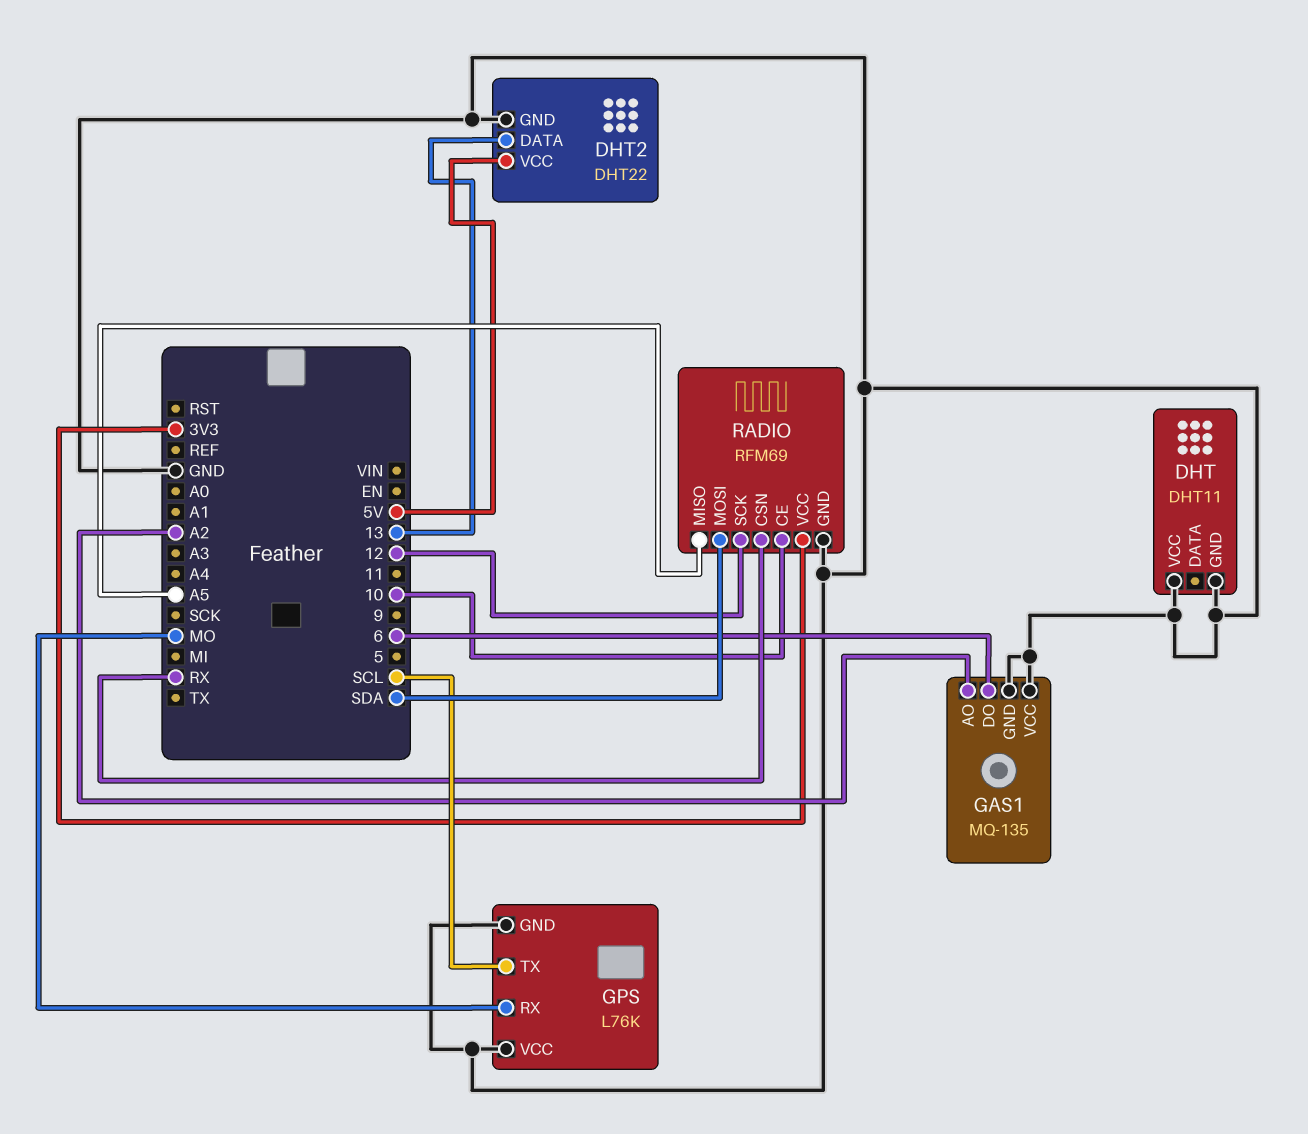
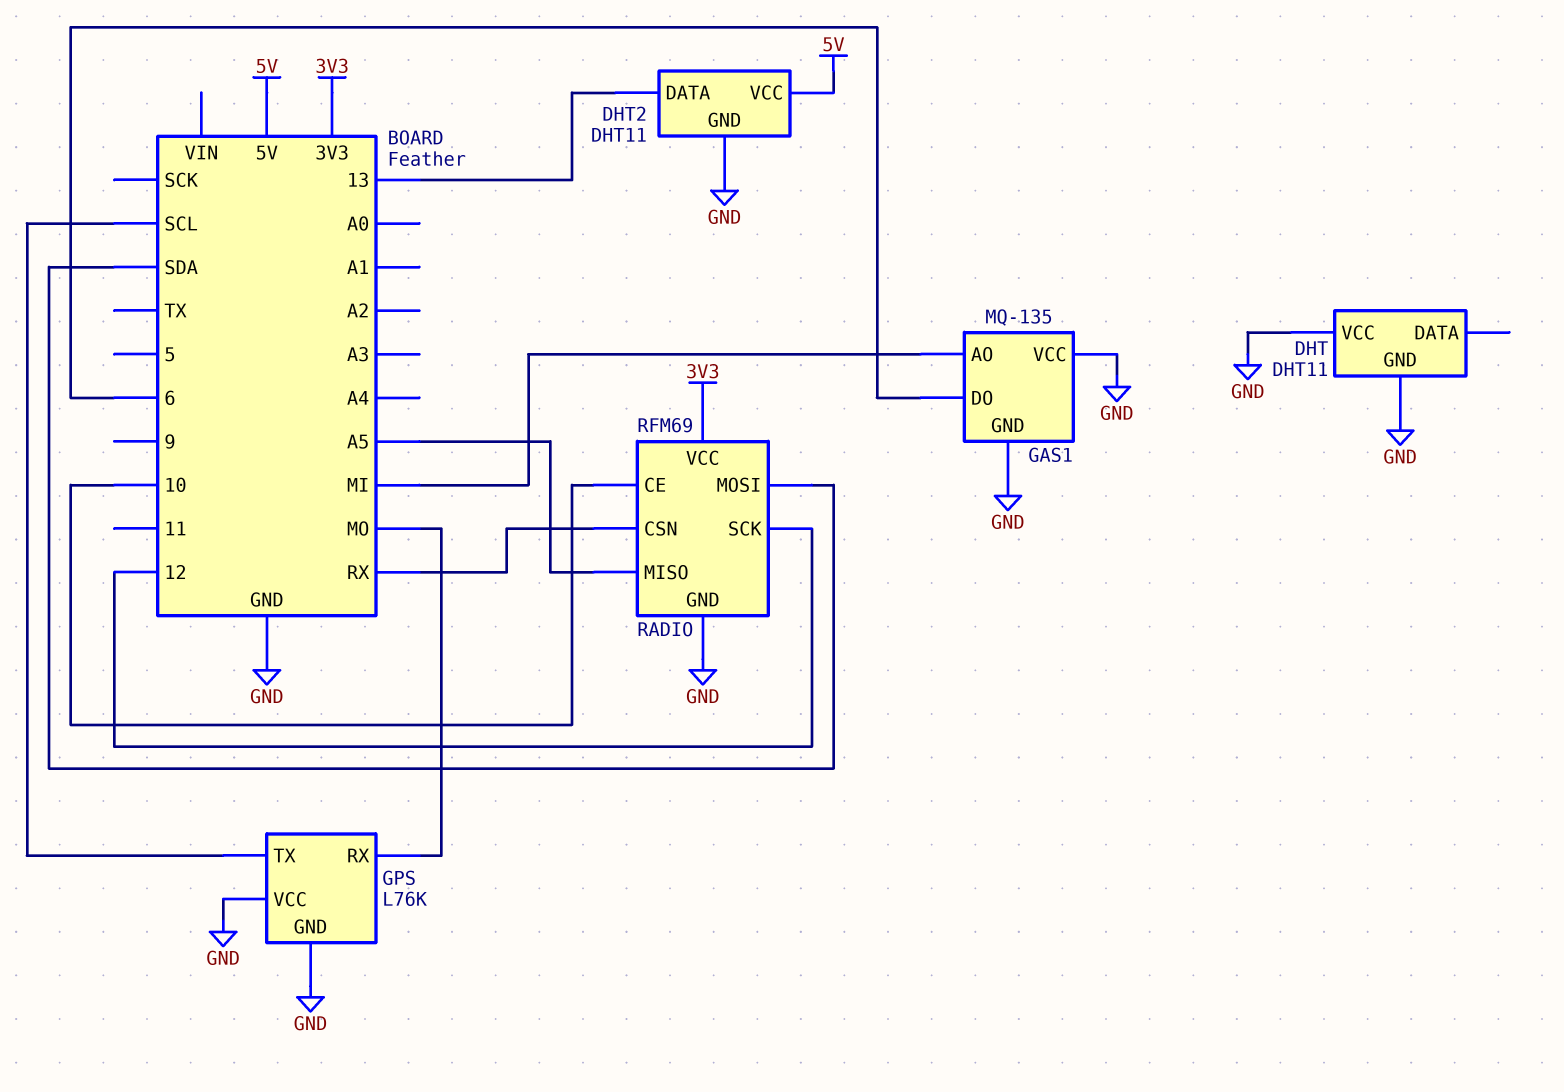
DHT2: DHT22 -> DHT11
GAS1 pin AO: A2 -> MI

